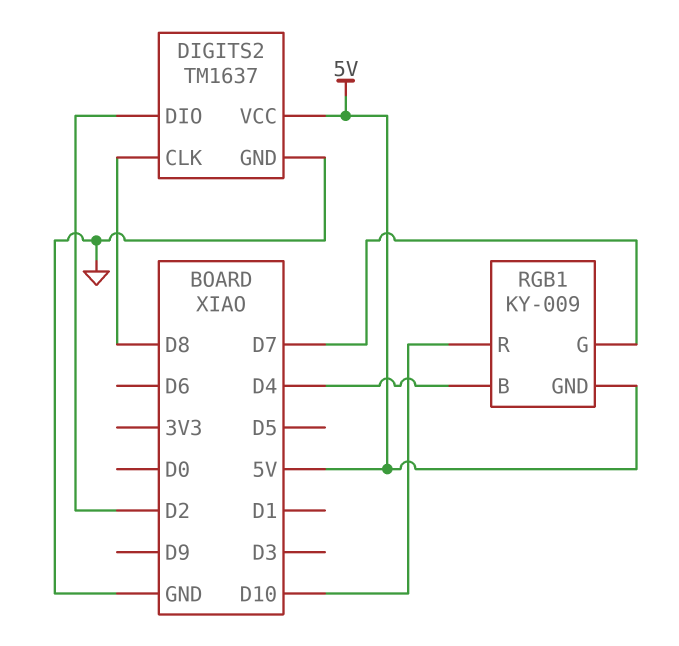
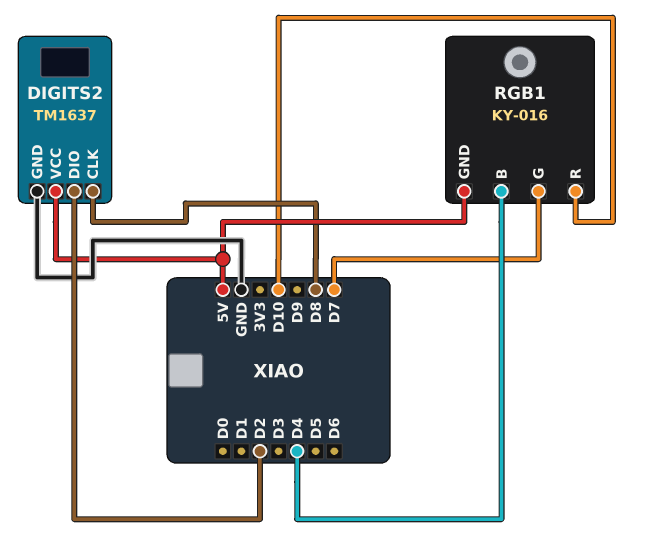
RGB1: KY-009 -> KY-016

